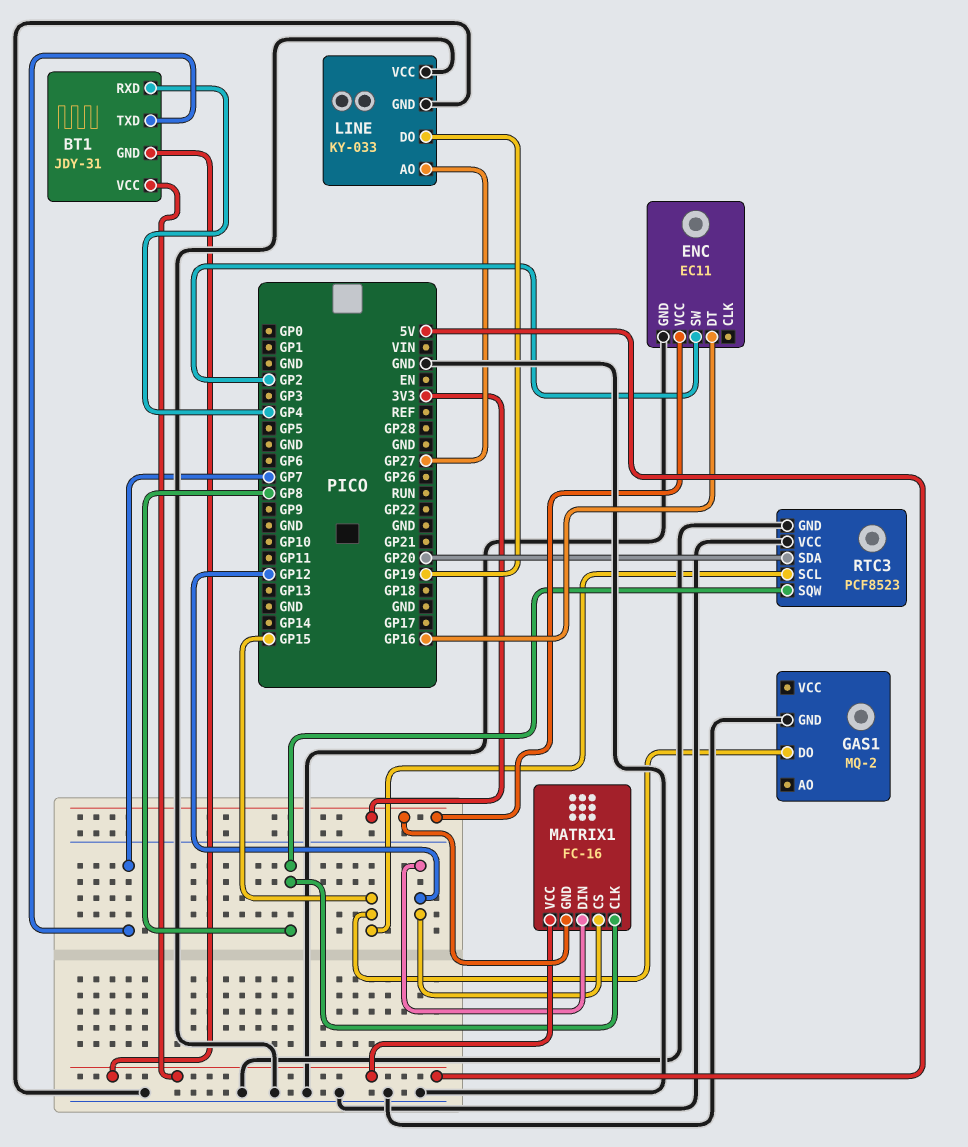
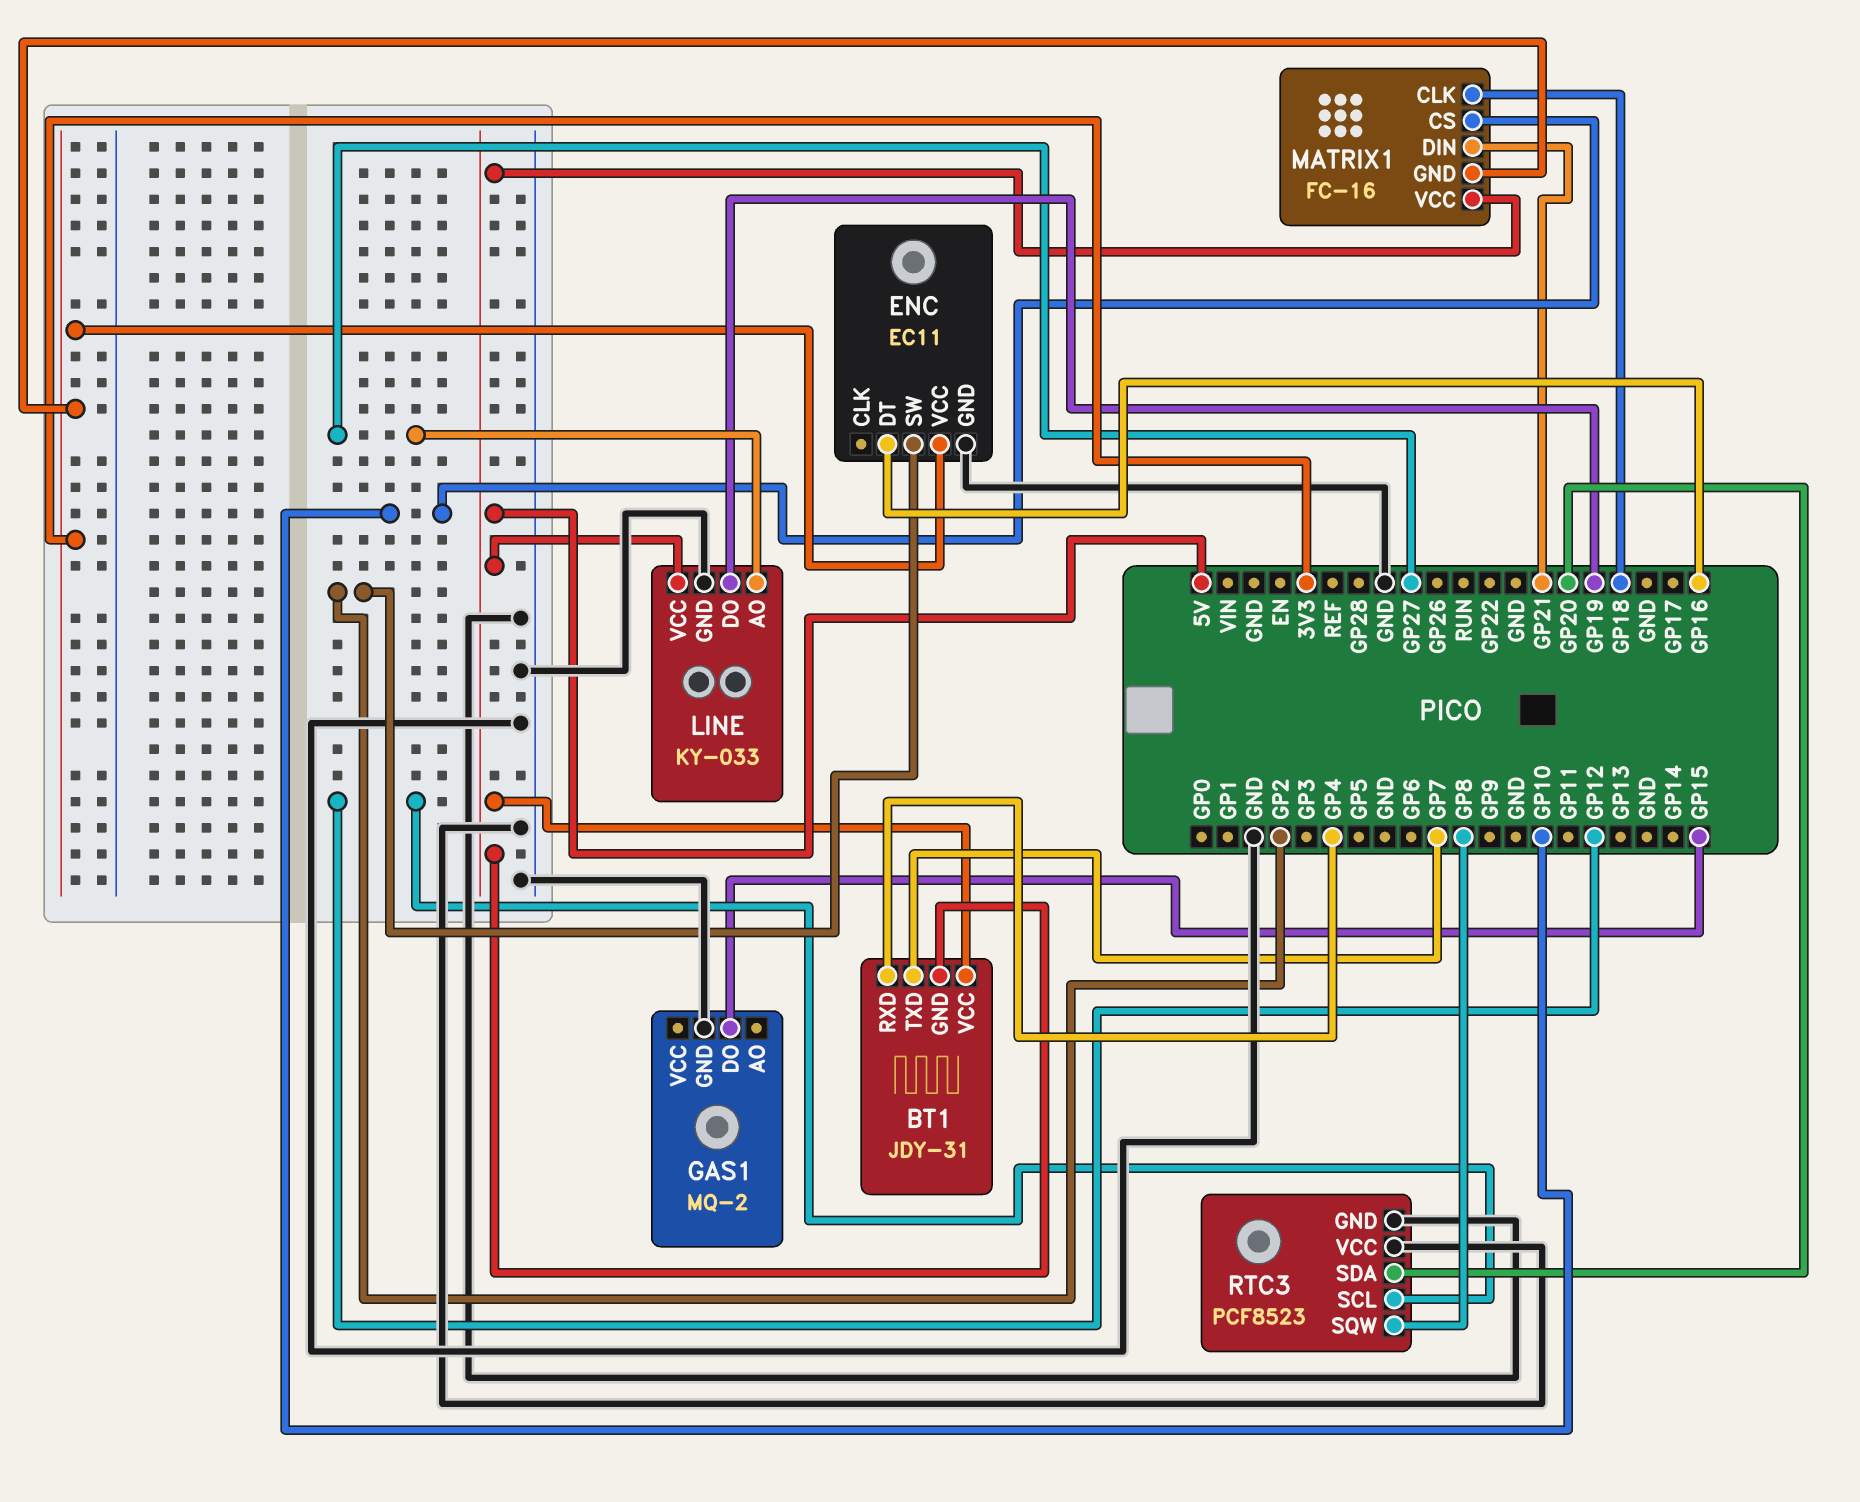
LINE pin VCC: GND -> 5V
MATRIX1 pin CLK: GP8 -> GP18
MATRIX1 pin CS: GP12 -> GP10
MATRIX1 pin DIN: GP12 -> GP21
RTC3 pin SCL: GP15 -> GP12

